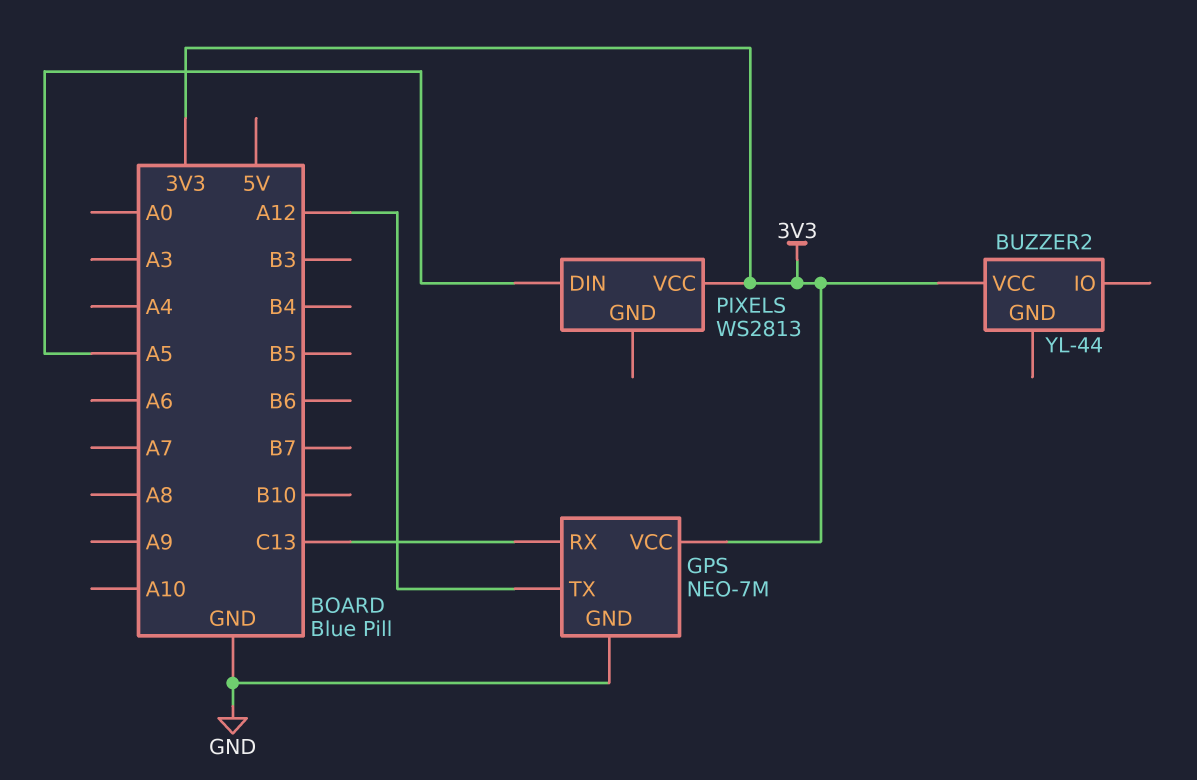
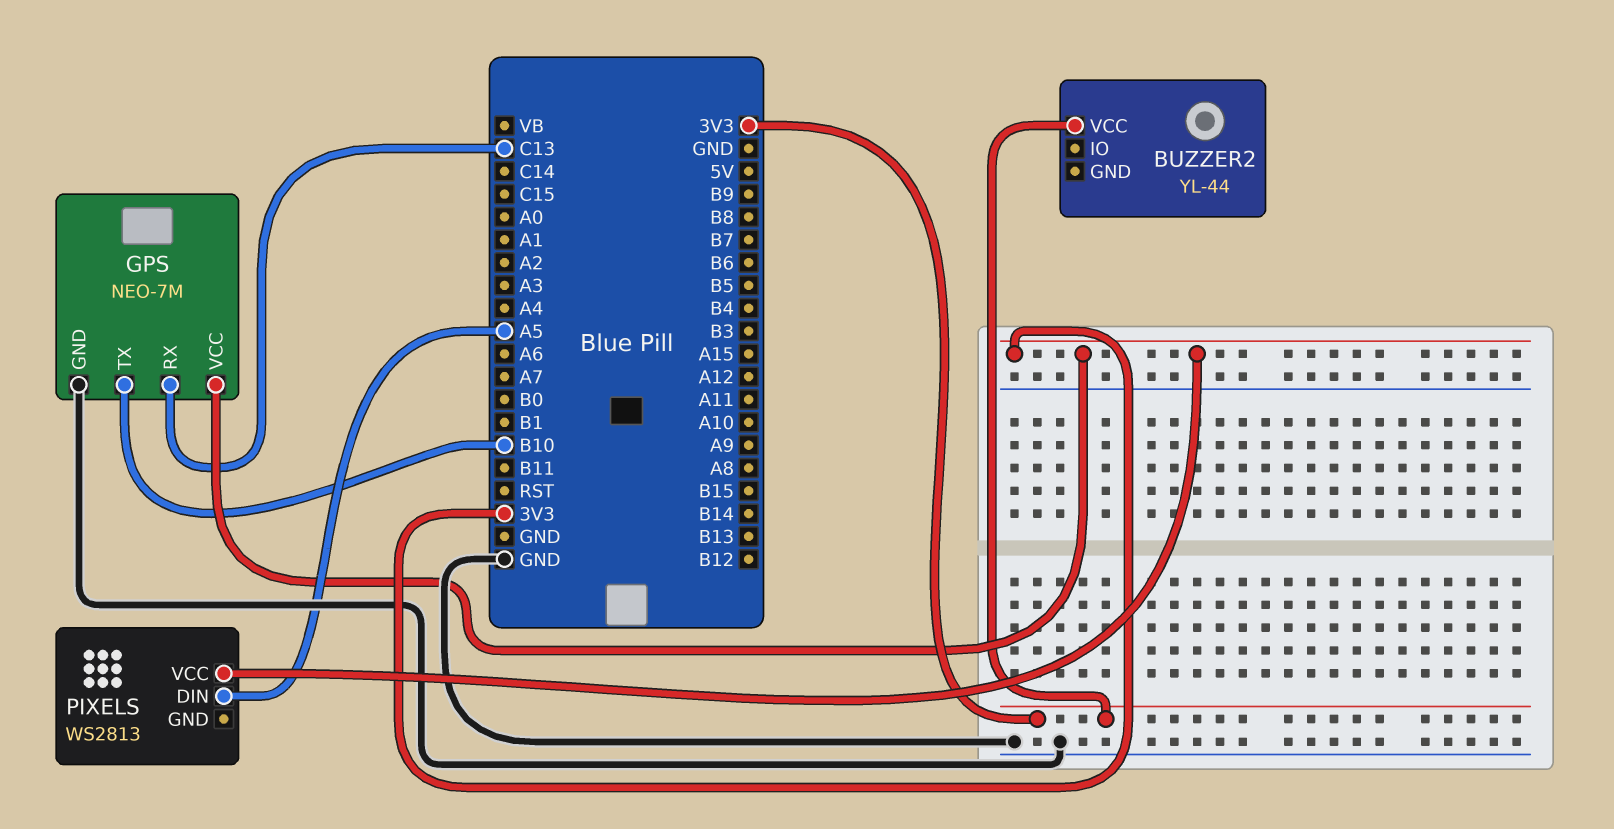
GPS pin TX: A12 -> B10

